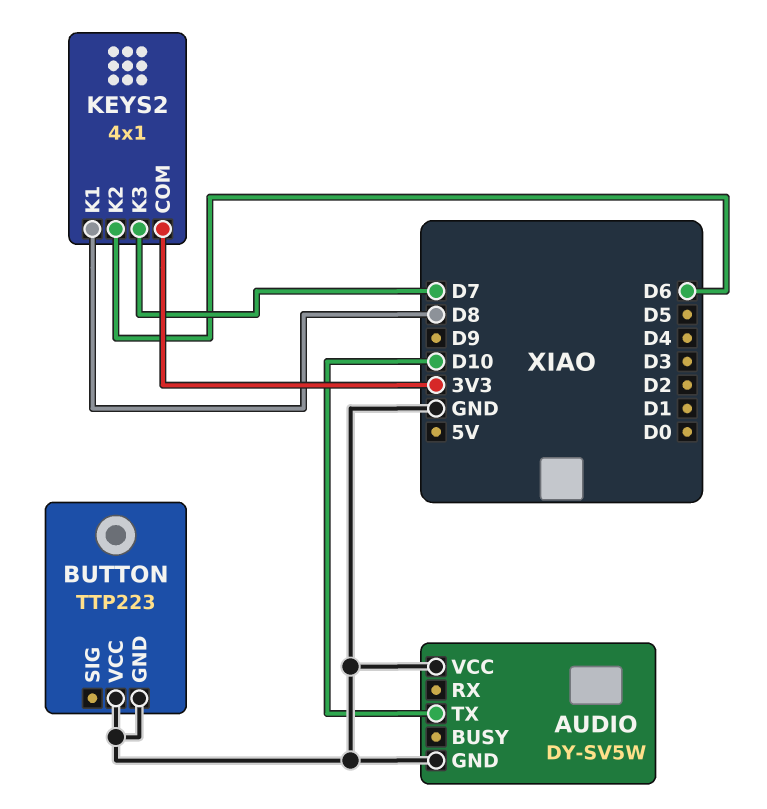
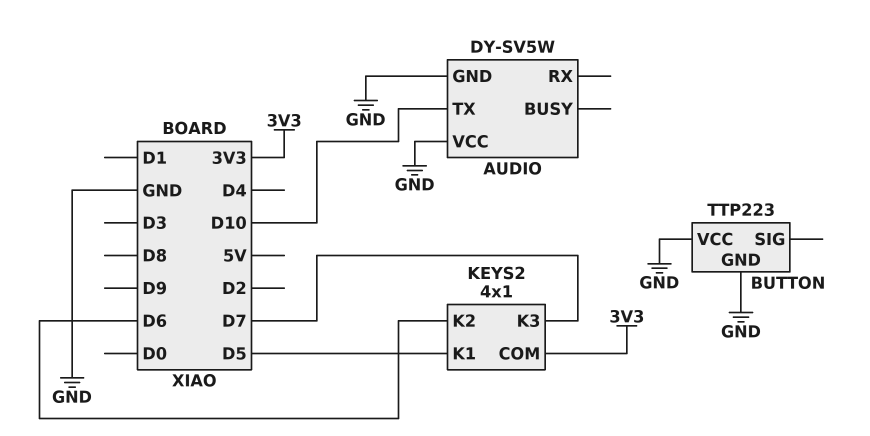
KEYS2 pin K1: D8 -> D5

